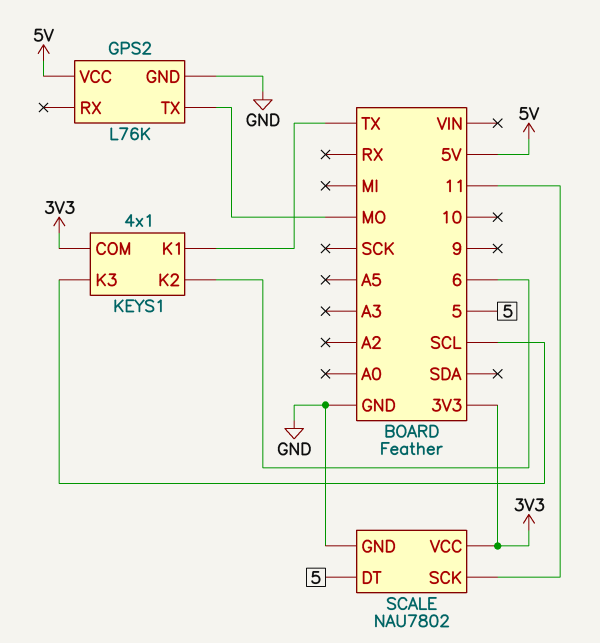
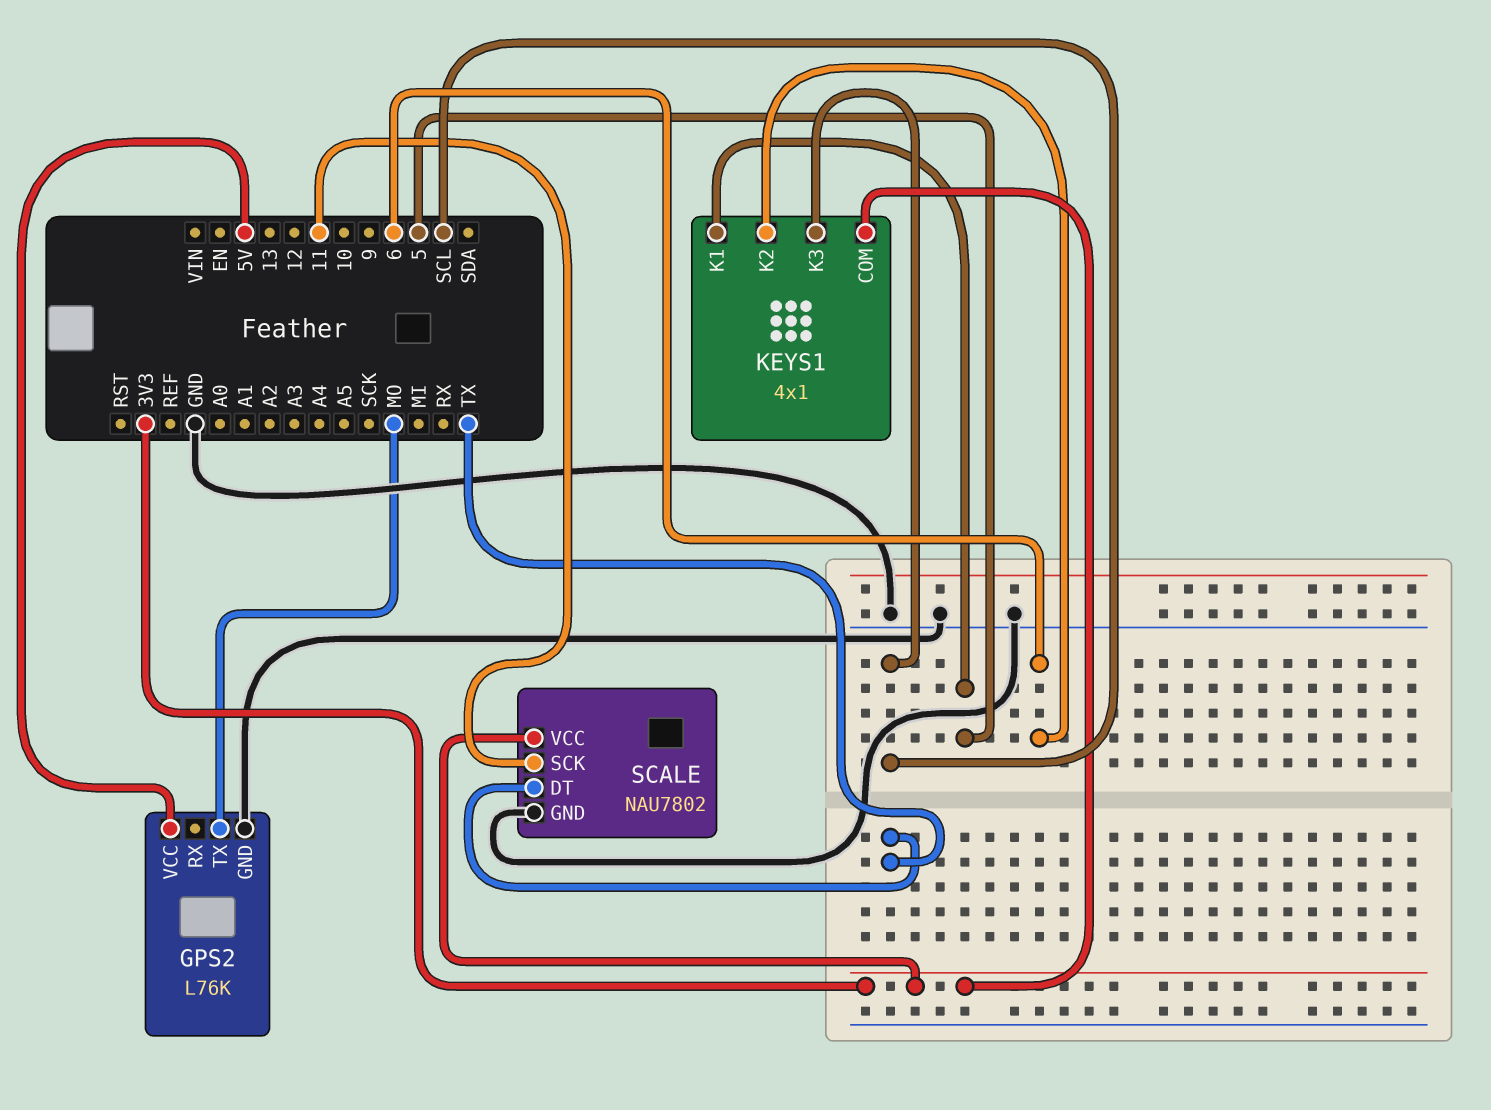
KEYS1 pin K1: TX -> 5
SCALE pin DT: 5 -> TX

